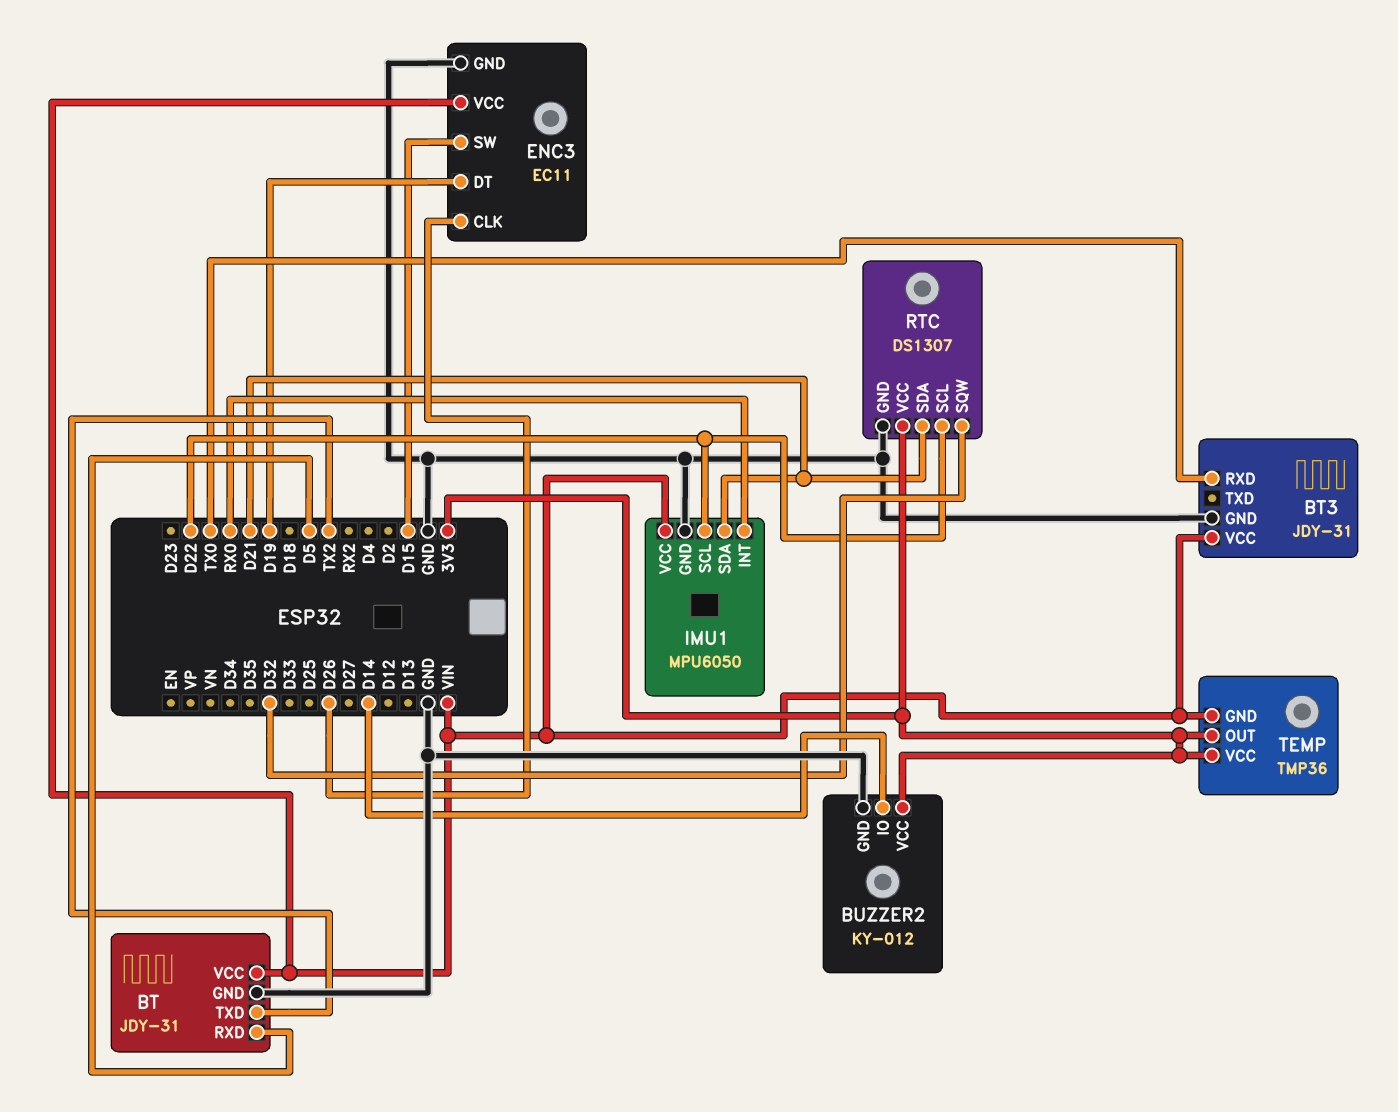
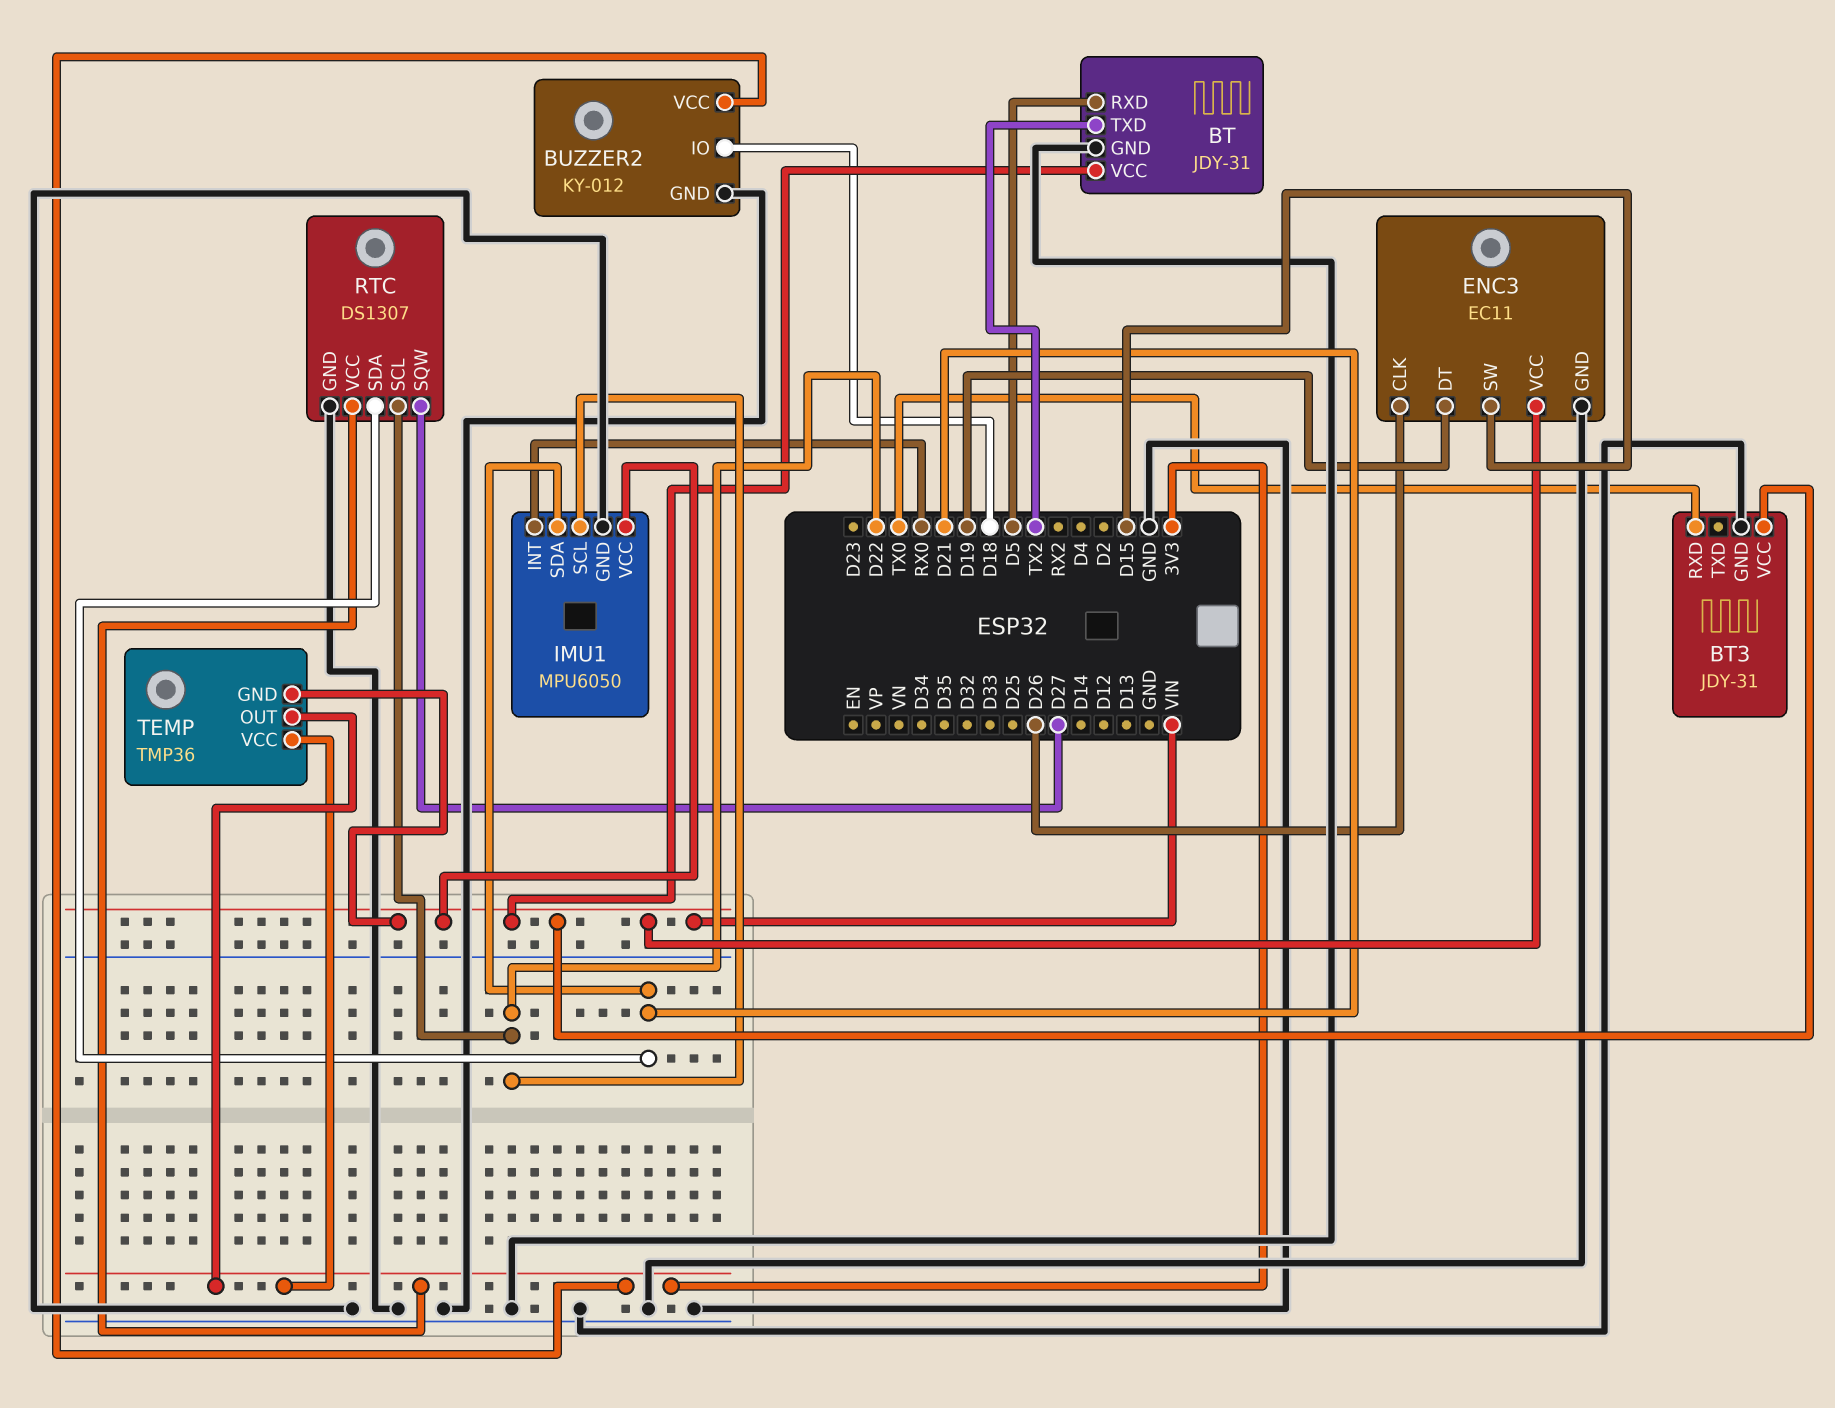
BUZZER2 pin IO: D14 -> D18
RTC pin SQW: D32 -> D27

